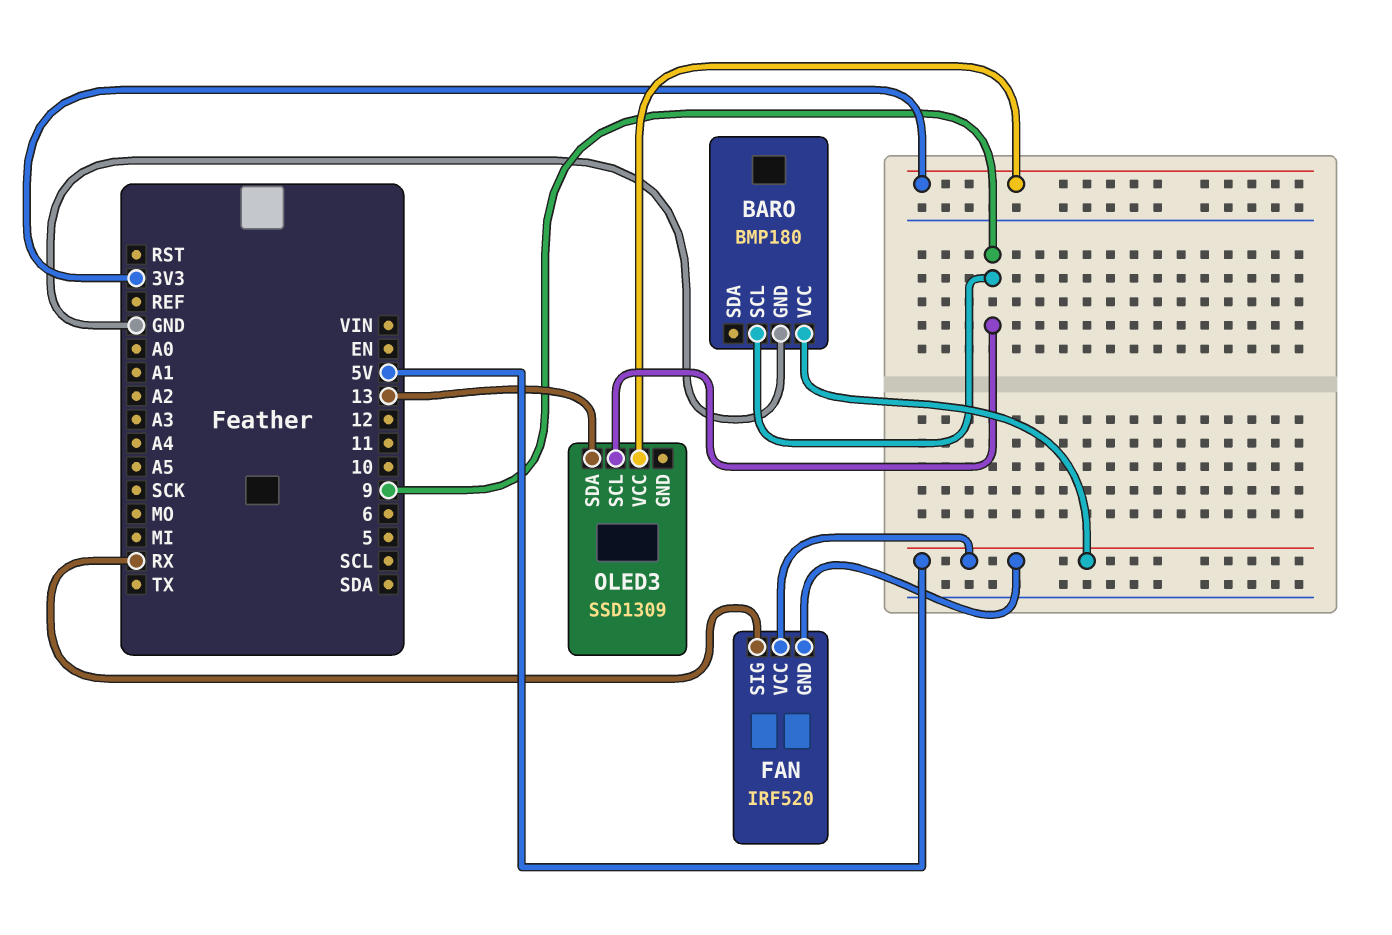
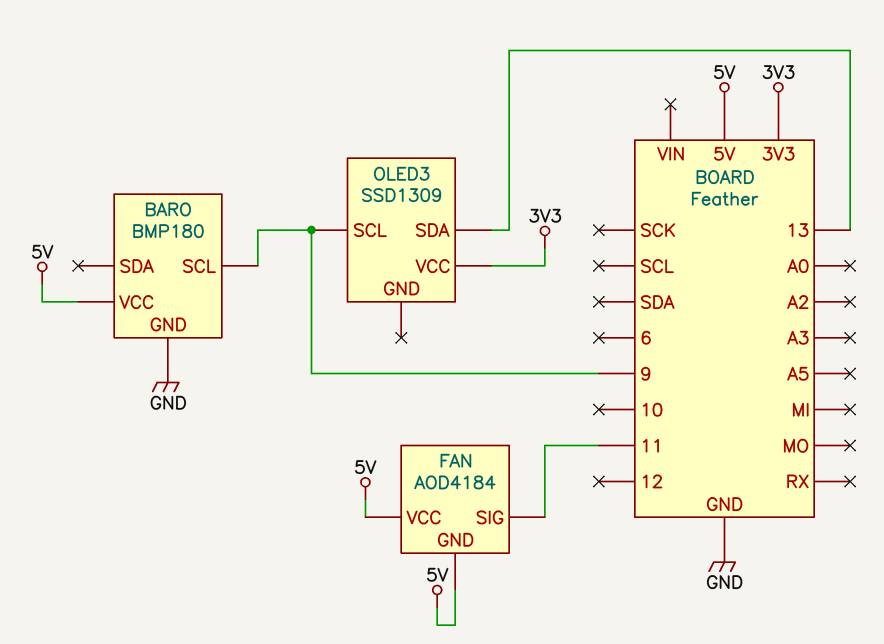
FAN: IRF520 -> AOD4184
FAN pin SIG: RX -> 11

